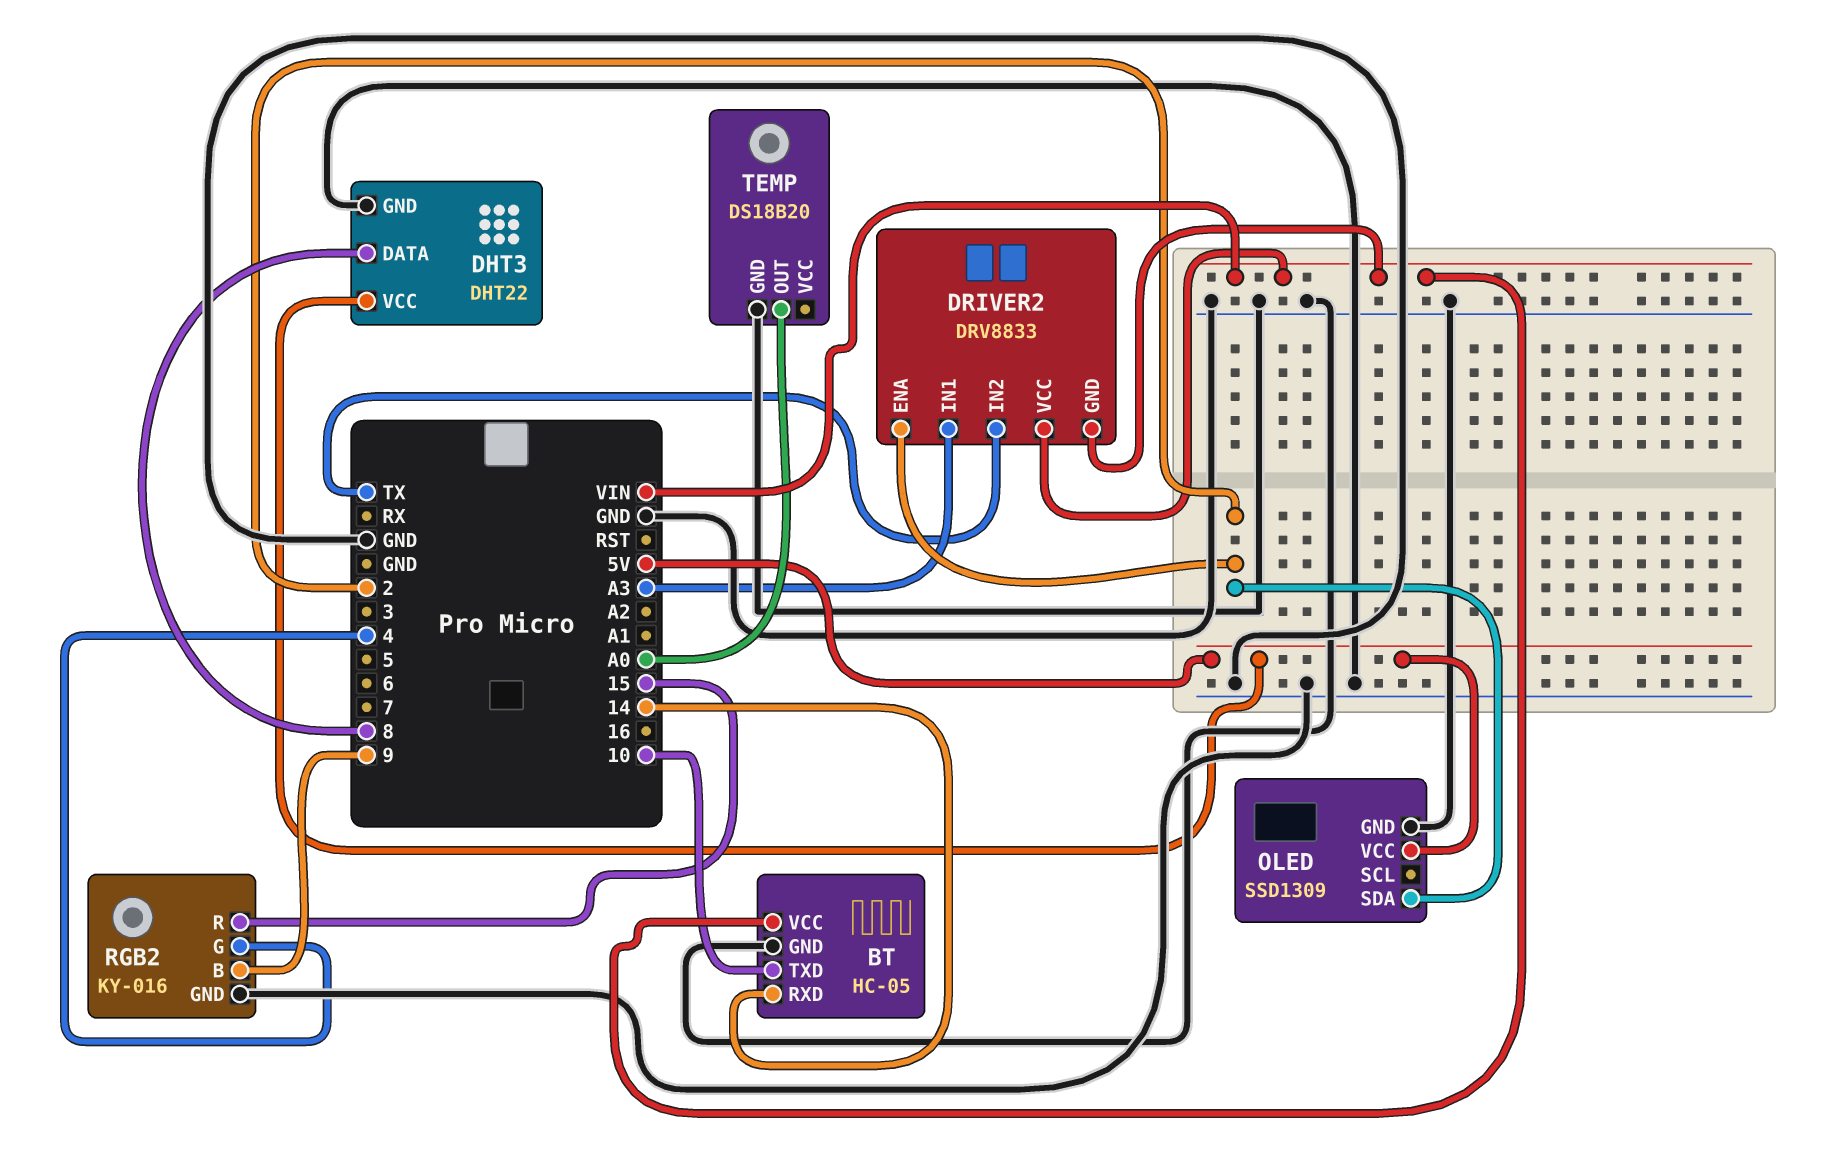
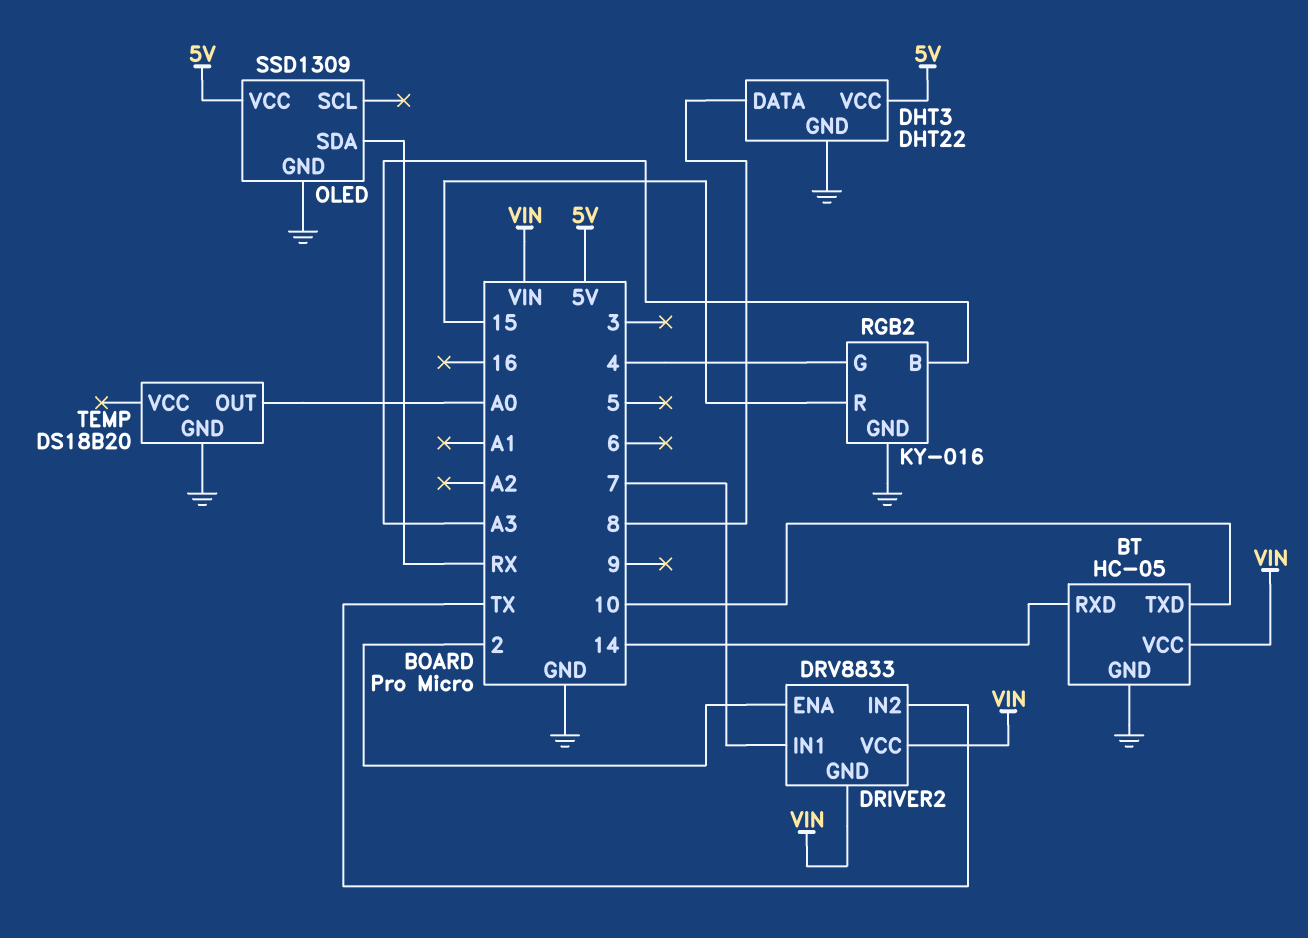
DRIVER2 pin IN1: A3 -> 7
OLED pin SDA: 2 -> RX
RGB2 pin B: 9 -> A3

